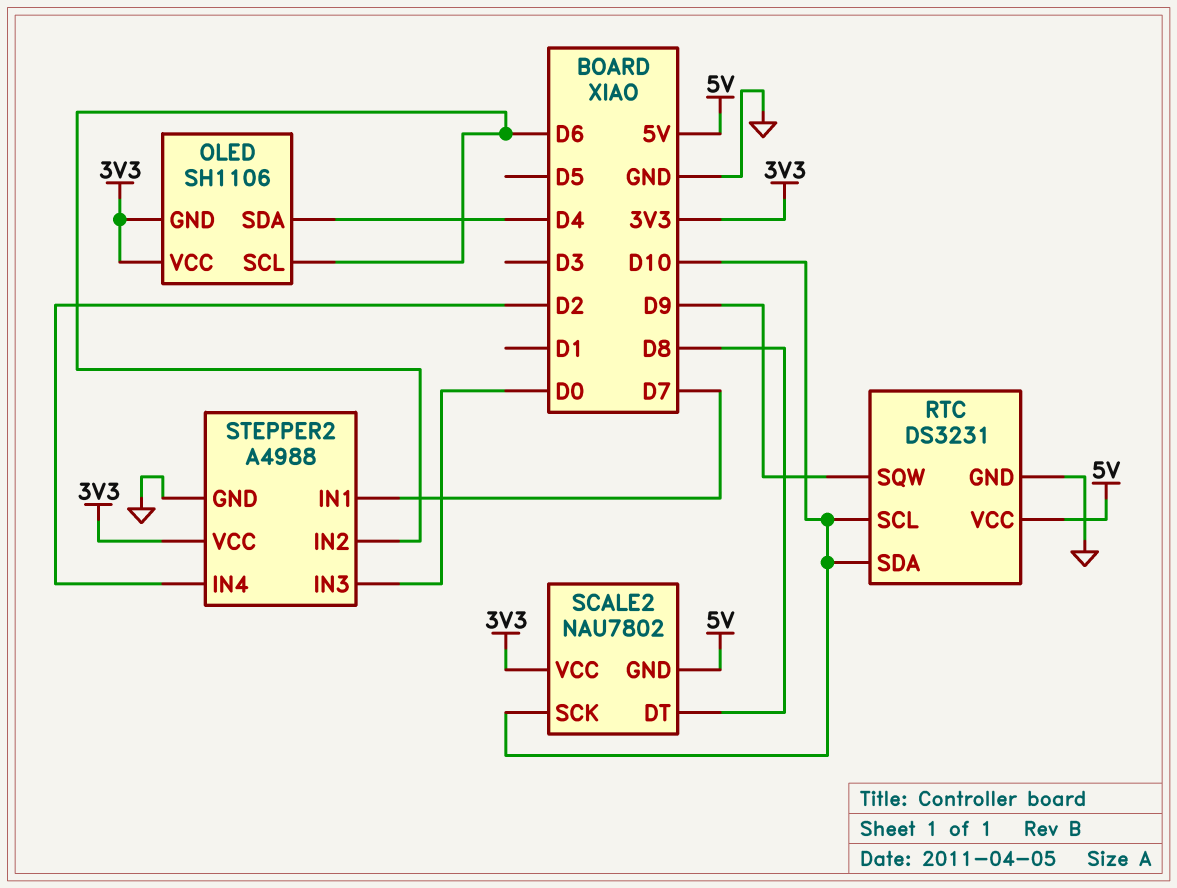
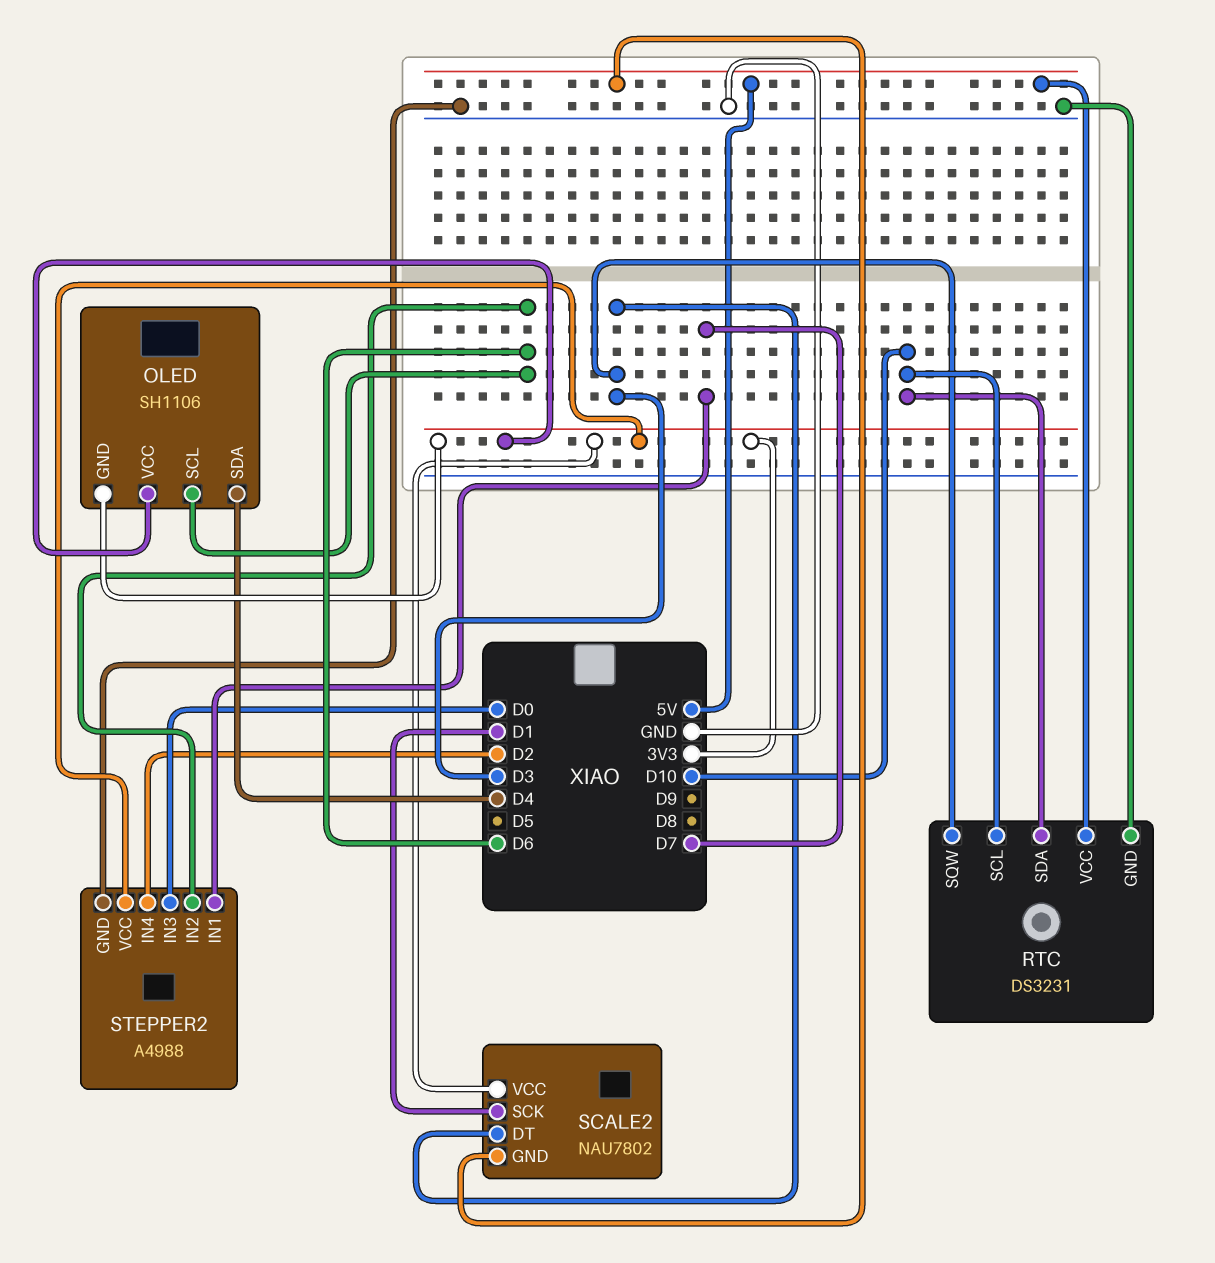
RTC pin SQW: D9 -> D3
SCALE2 pin DT: D8 -> D3
SCALE2 pin SCK: D10 -> D1

